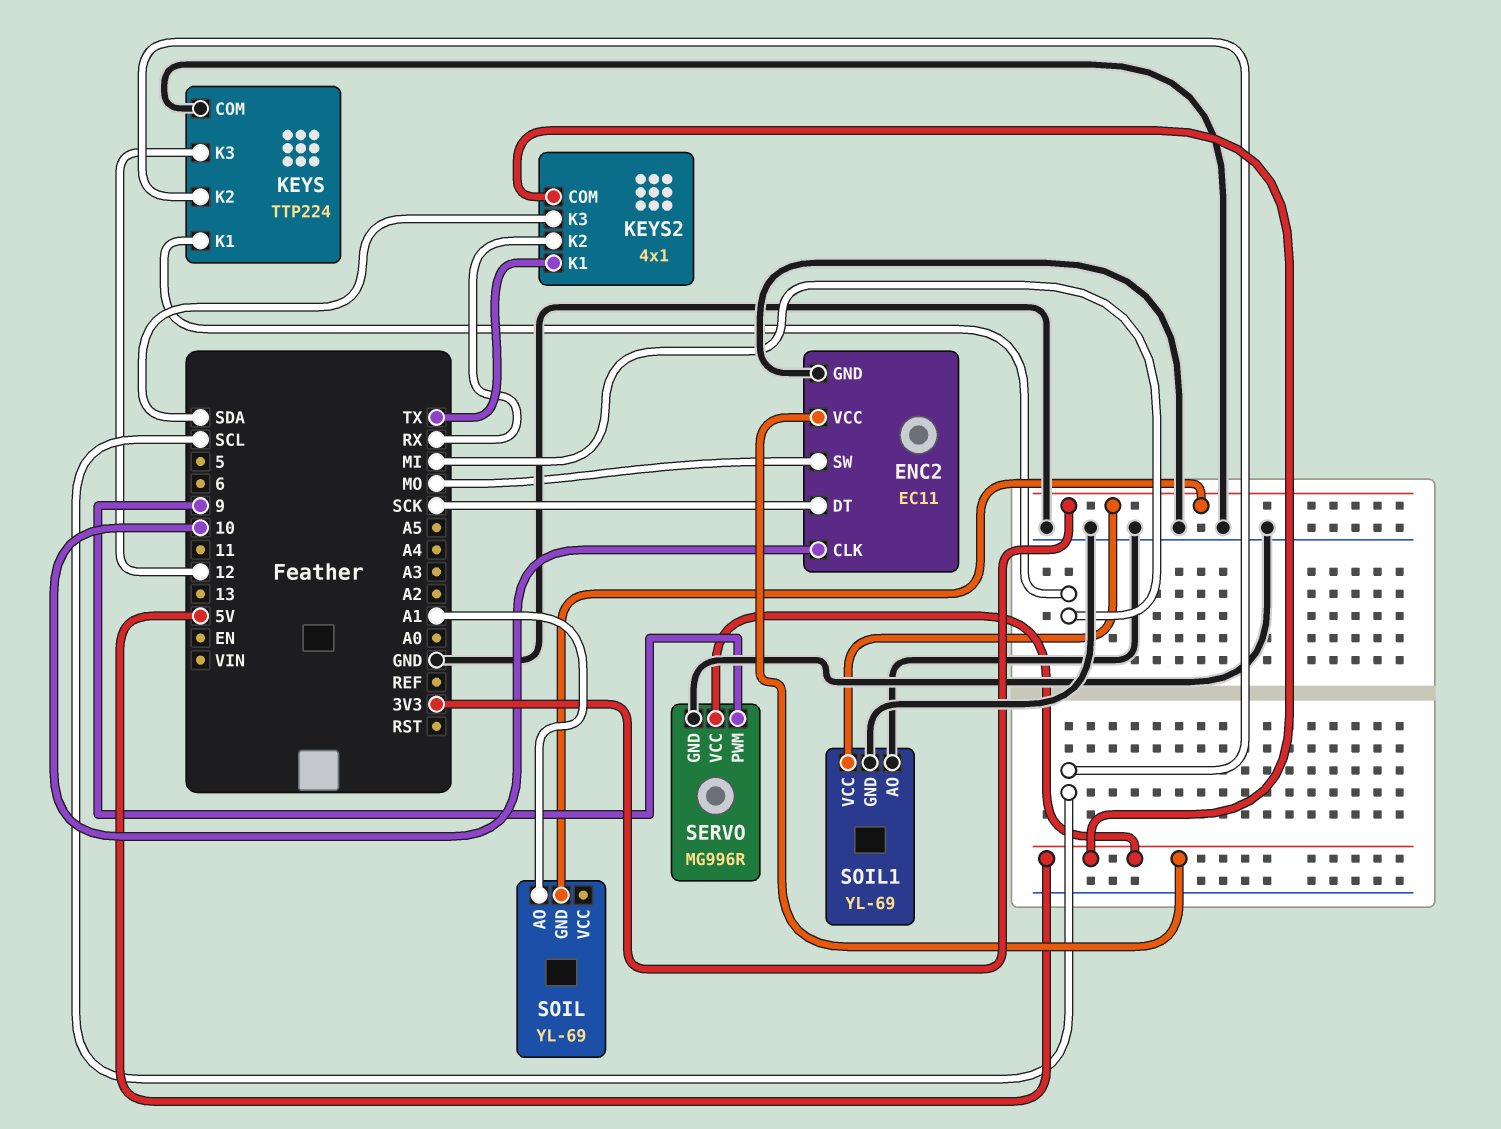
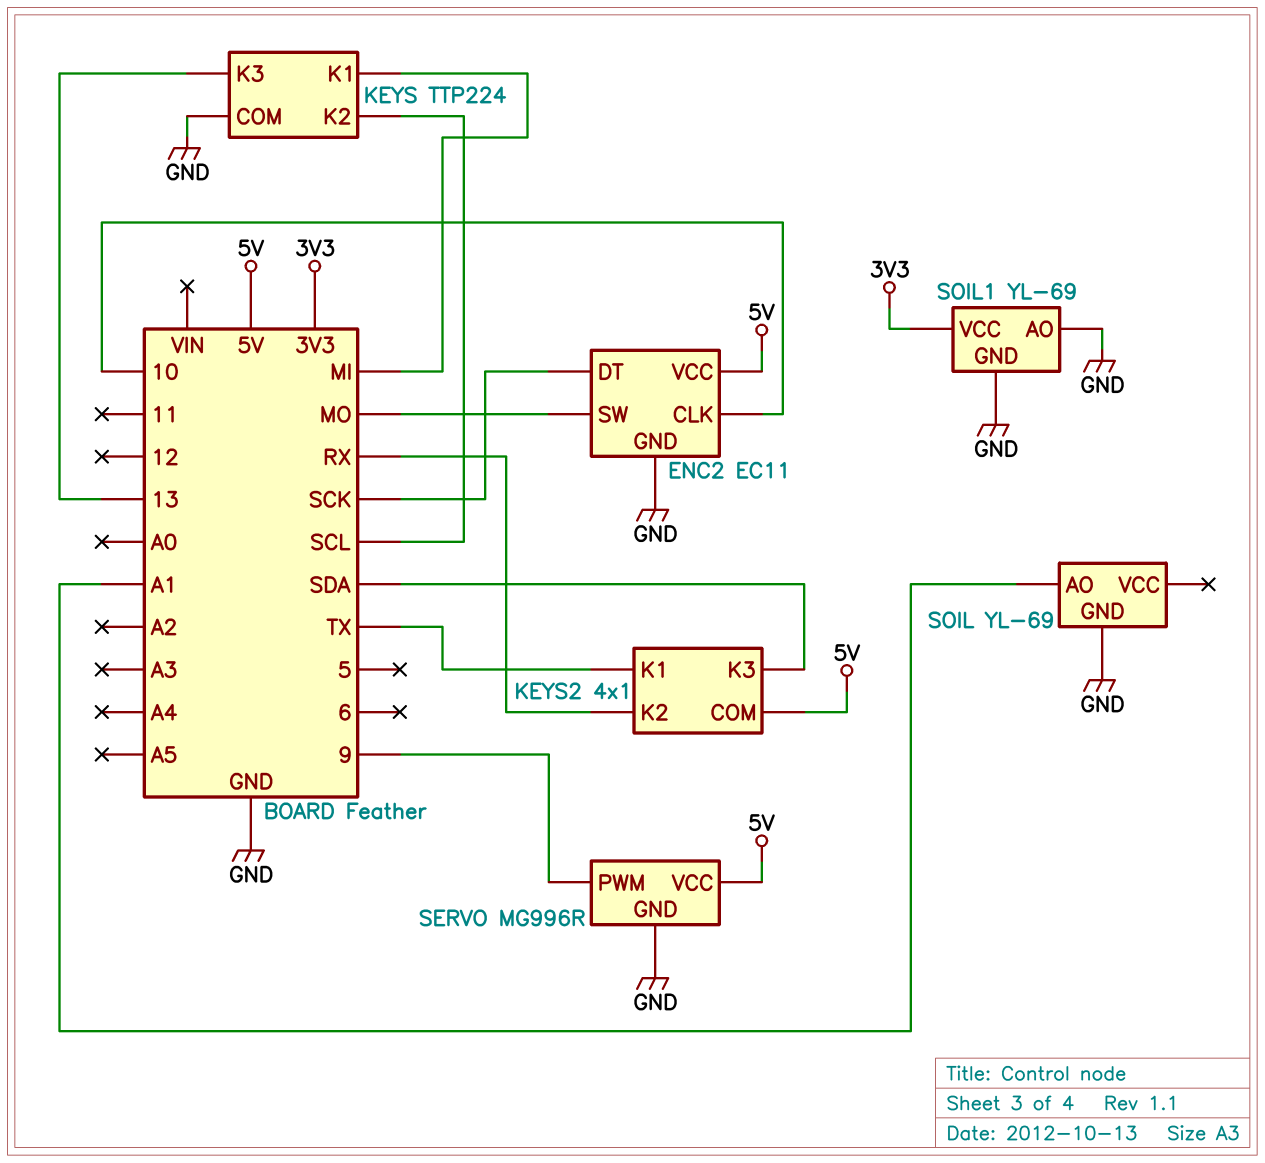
KEYS pin K3: 12 -> 13
SOIL pin GND: 3V3 -> GND

